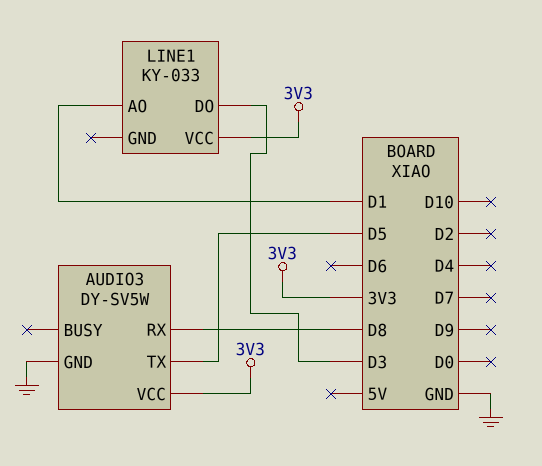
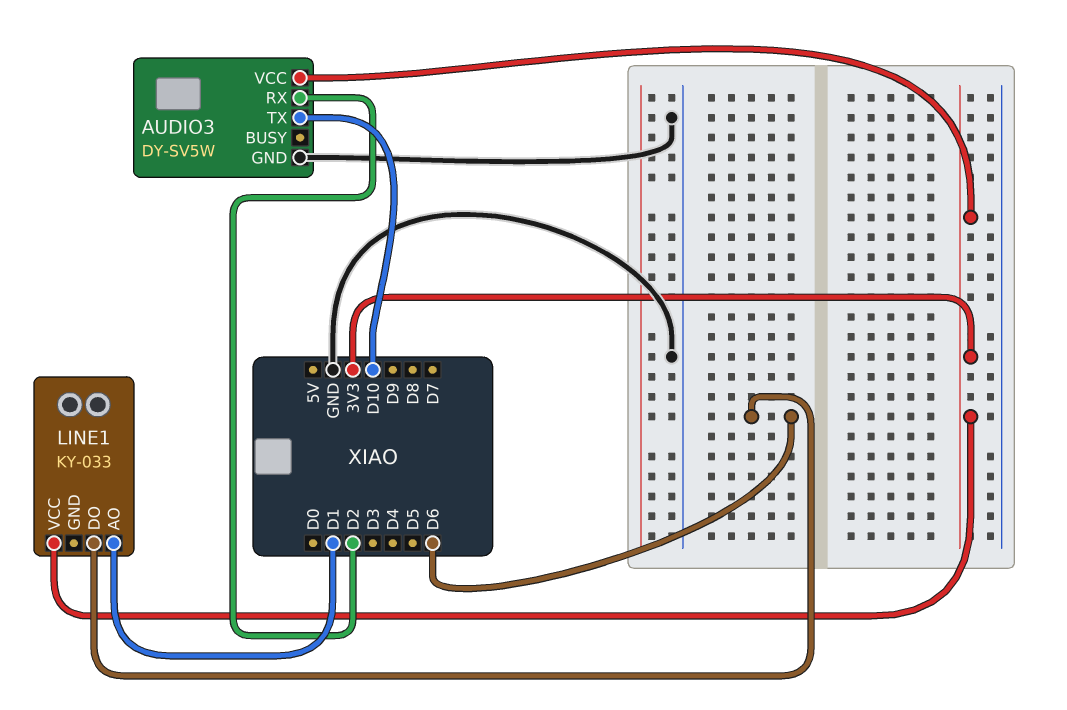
AUDIO3 pin RX: D8 -> D2
AUDIO3 pin TX: D5 -> D10
LINE1 pin DO: D3 -> D6

